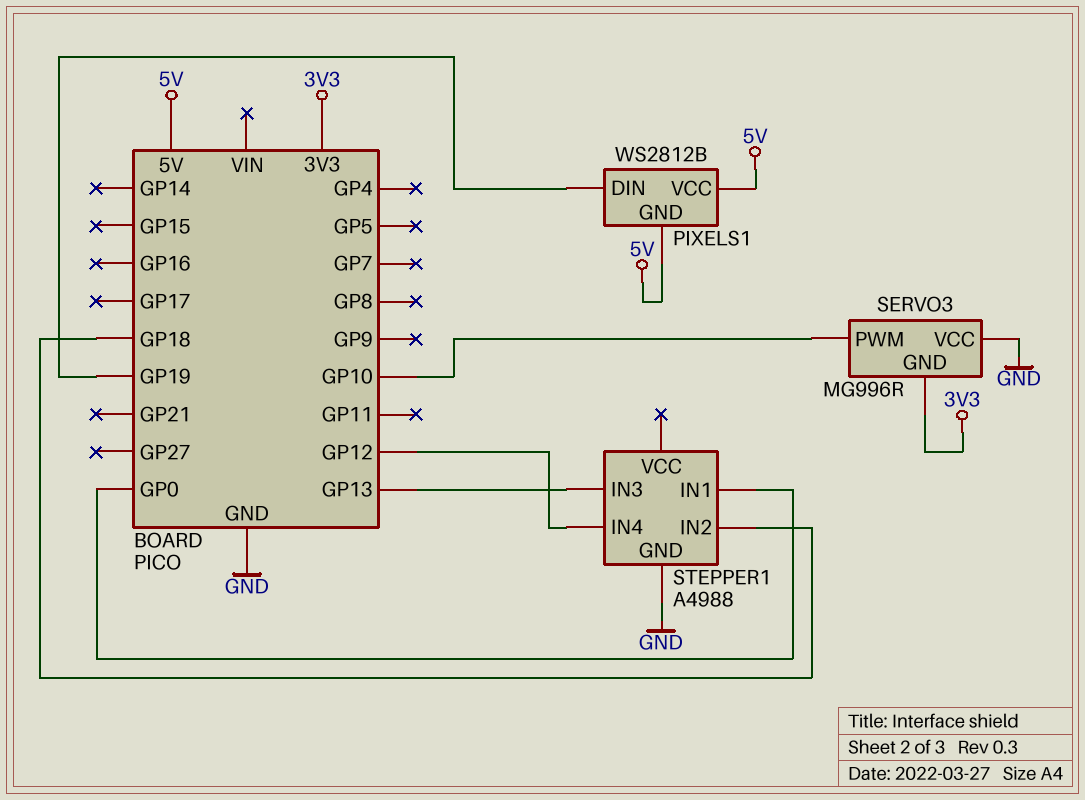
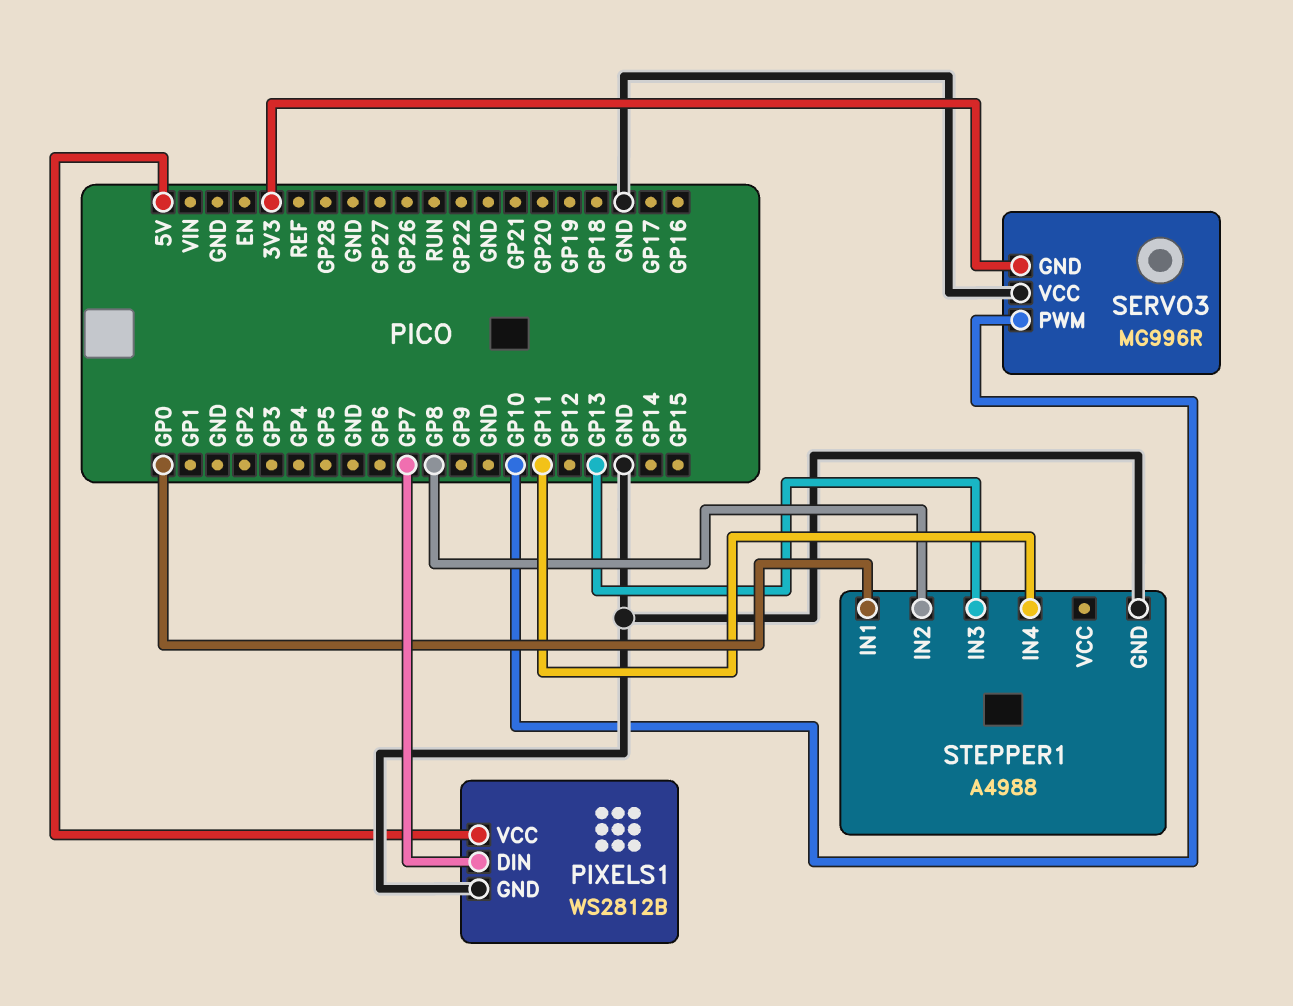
PIXELS1 pin DIN: GP19 -> GP7
PIXELS1 pin GND: 5V -> GND
STEPPER1 pin IN2: GP18 -> GP8
STEPPER1 pin IN4: GP12 -> GP11

